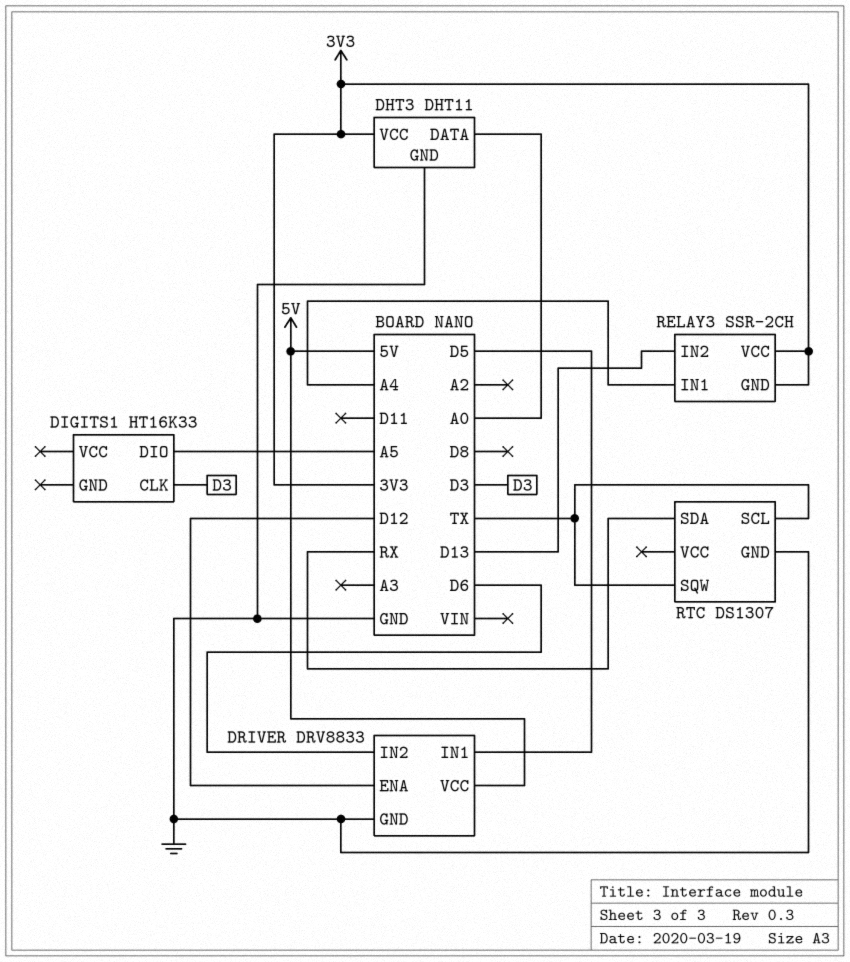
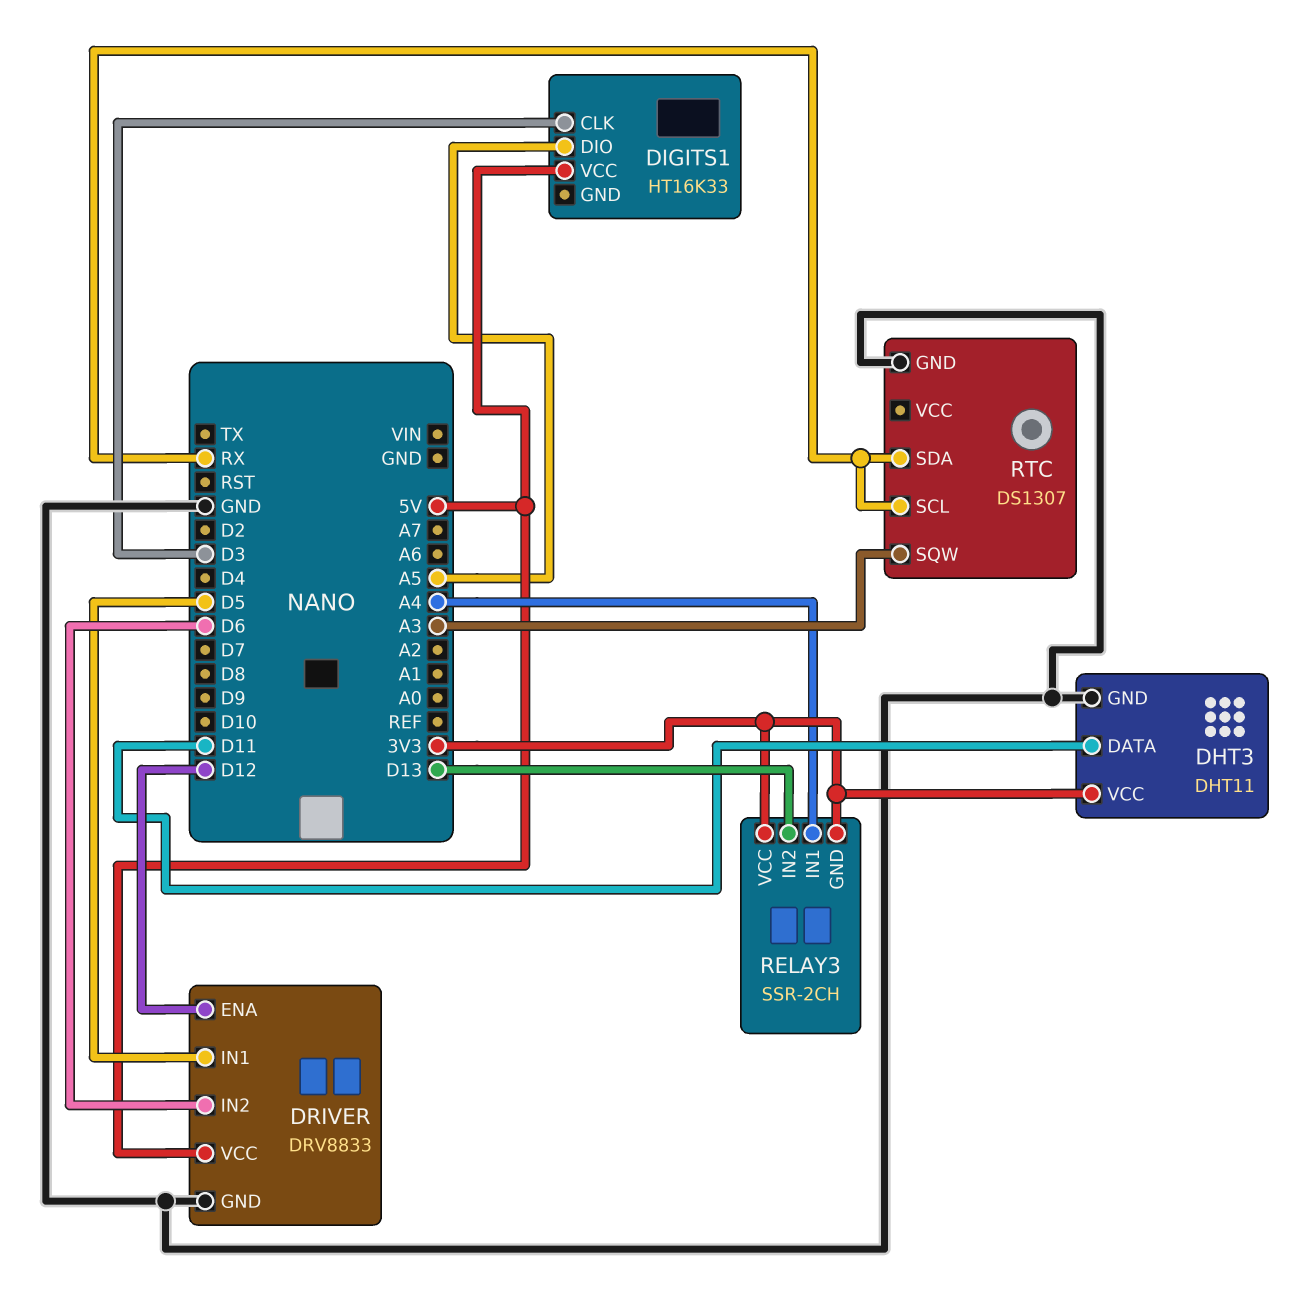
DHT3 pin DATA: A0 -> D11
DIGITS1 pin VCC: none -> 5V
RTC pin SCL: TX -> RX
RTC pin SQW: TX -> A3

